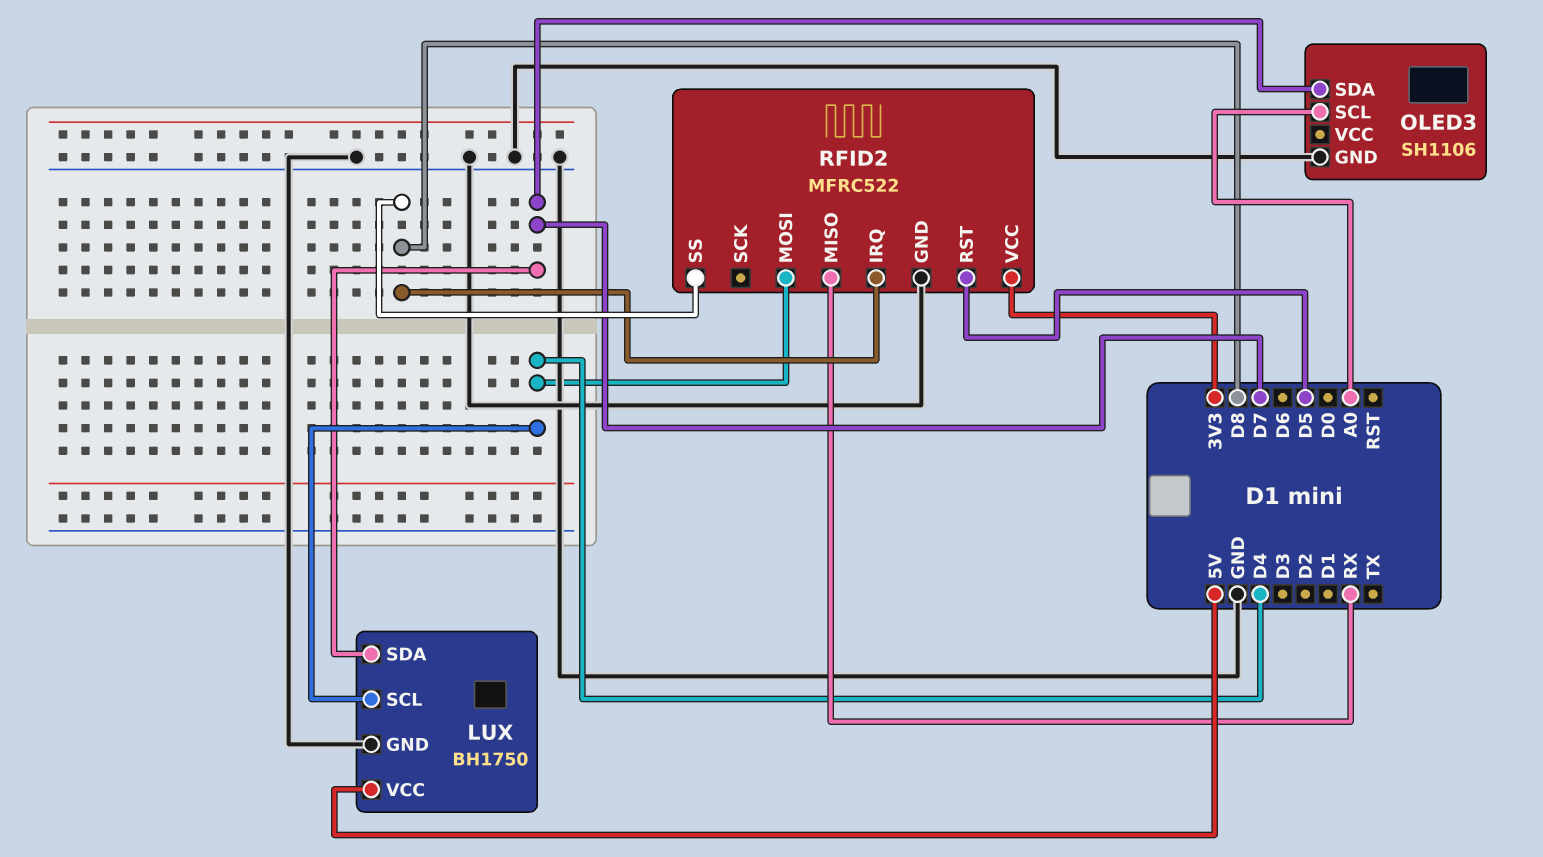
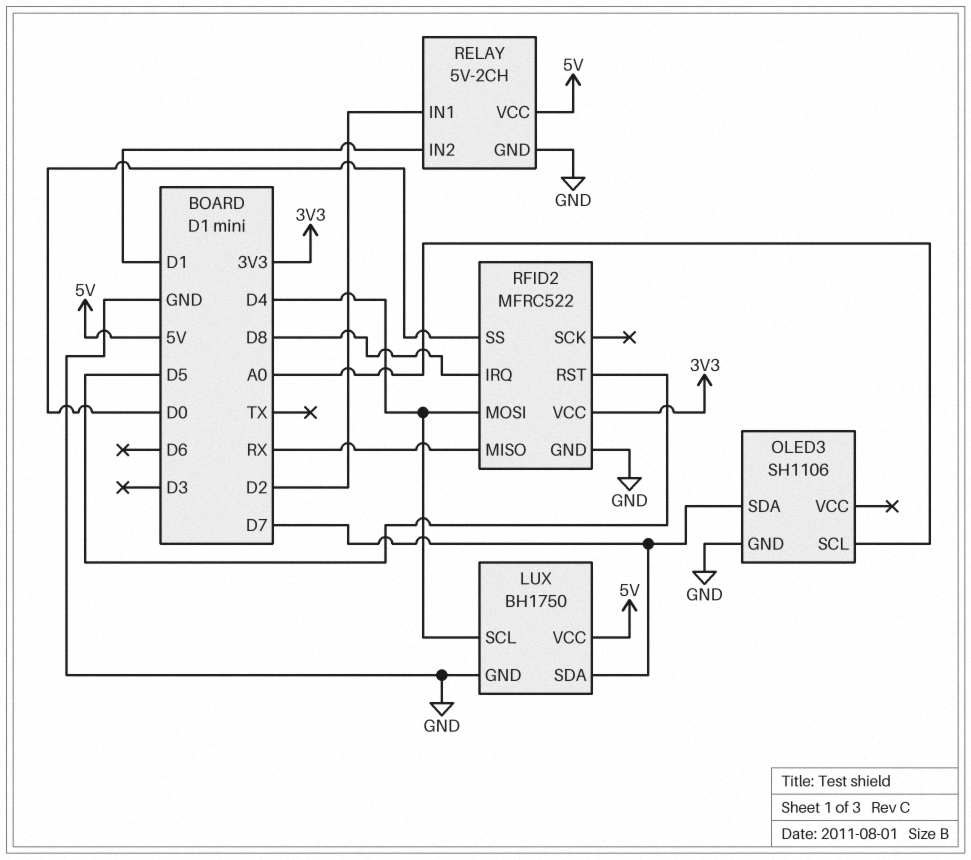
RELAY: none -> 5V-2CH
RELAY pin GND: none -> GND
RELAY pin IN1: none -> D2
RELAY pin IN2: none -> D1
RELAY pin VCC: none -> 5V
RFID2 pin SS: D8 -> D0

